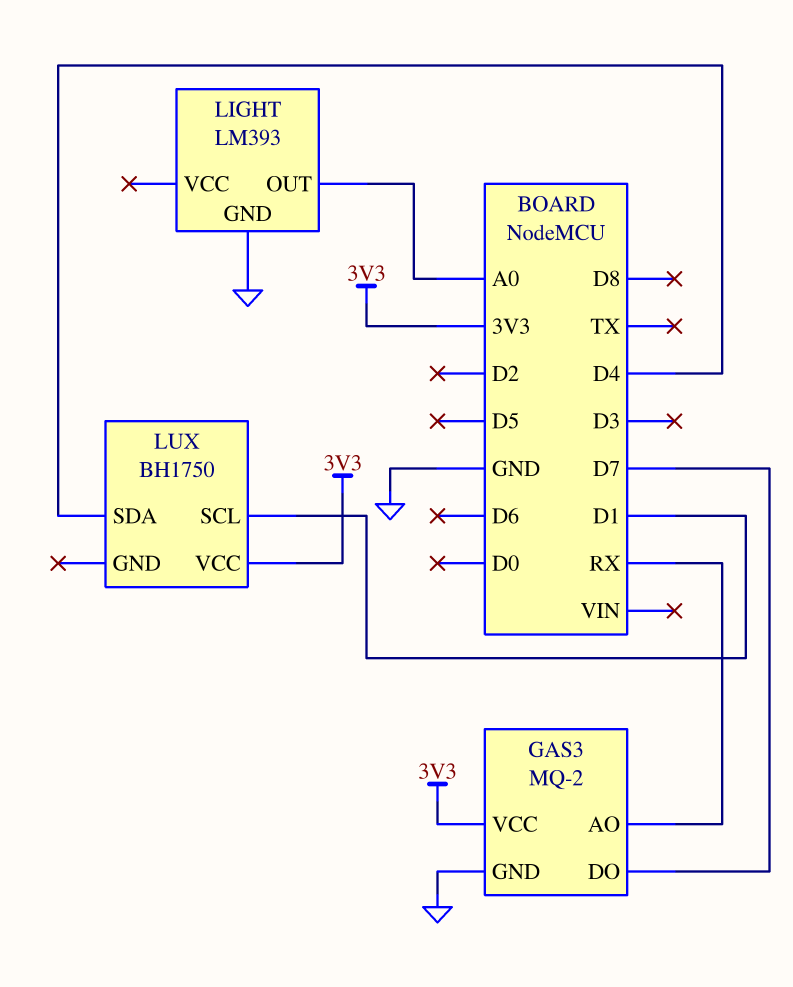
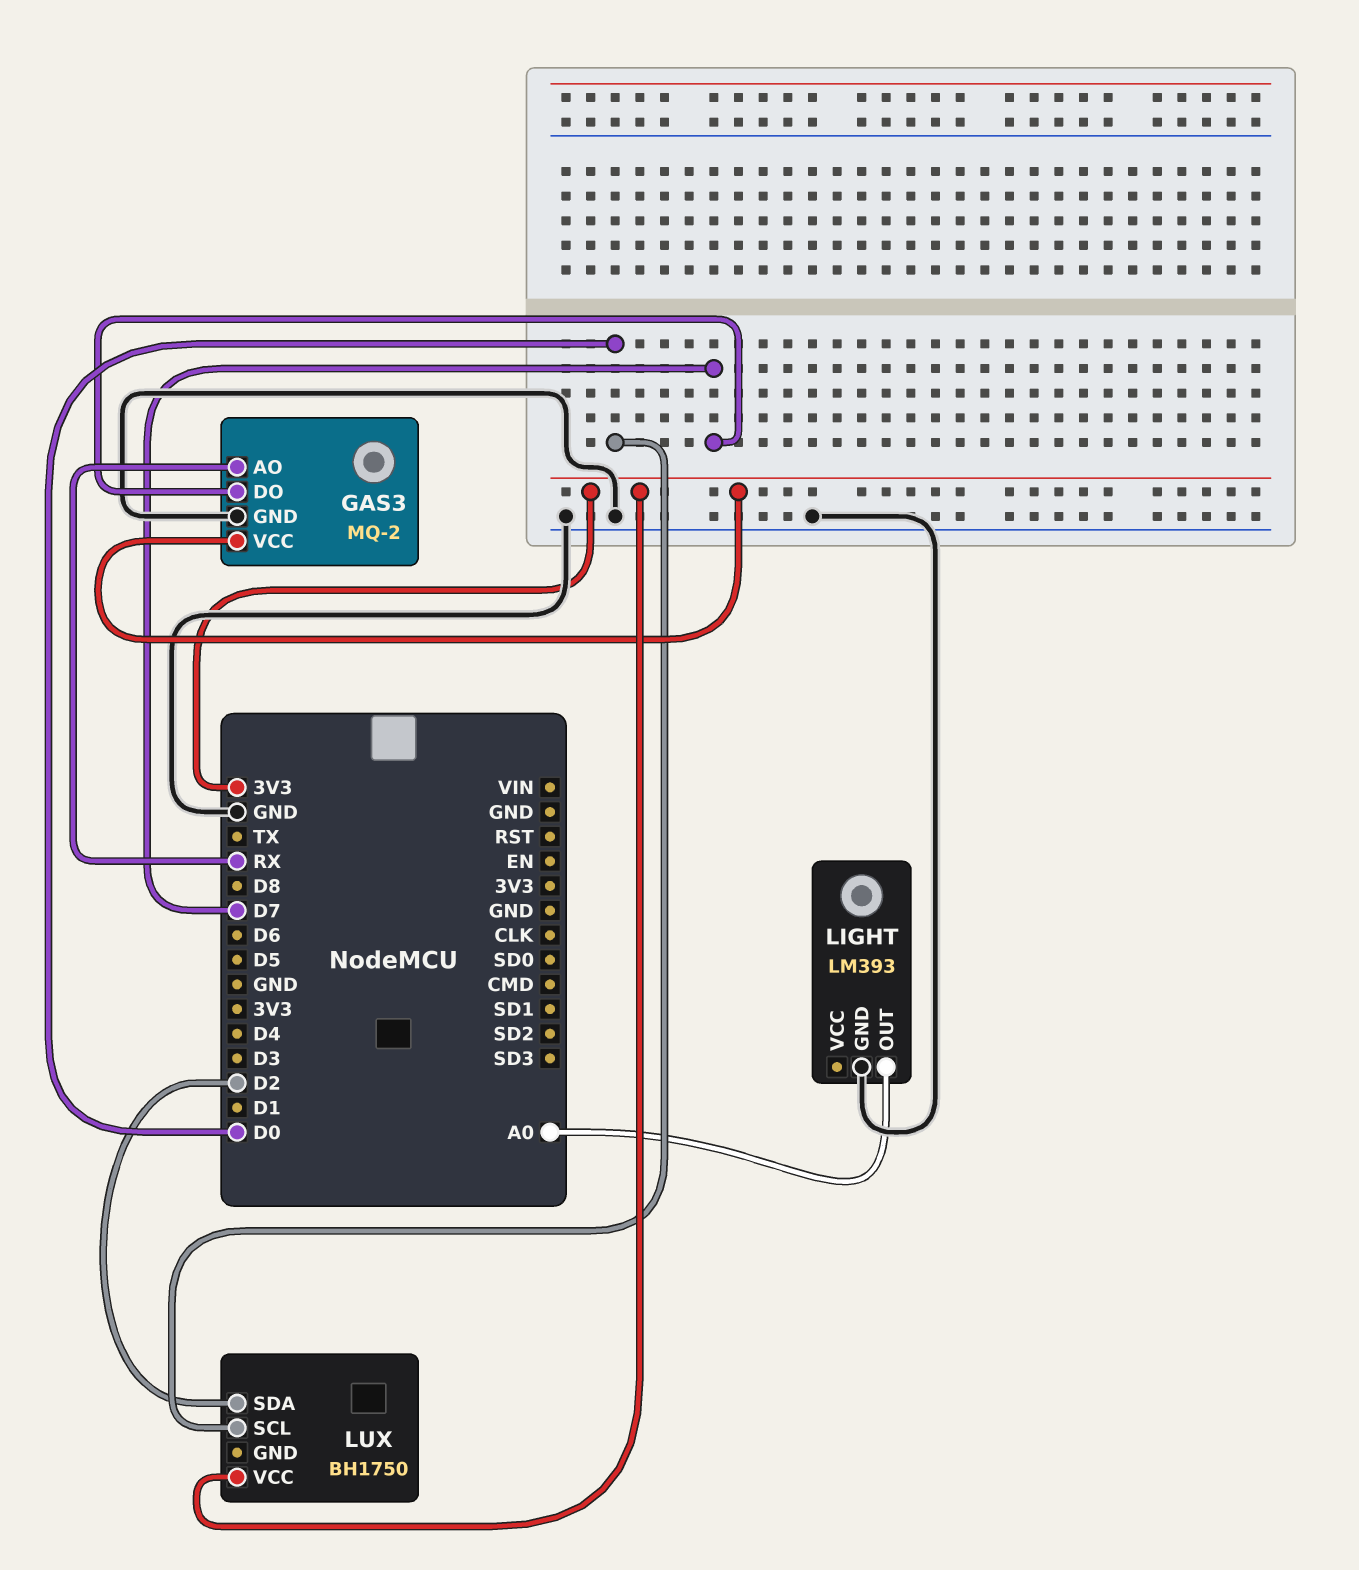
LUX pin SCL: D1 -> D0
LUX pin SDA: D4 -> D2

